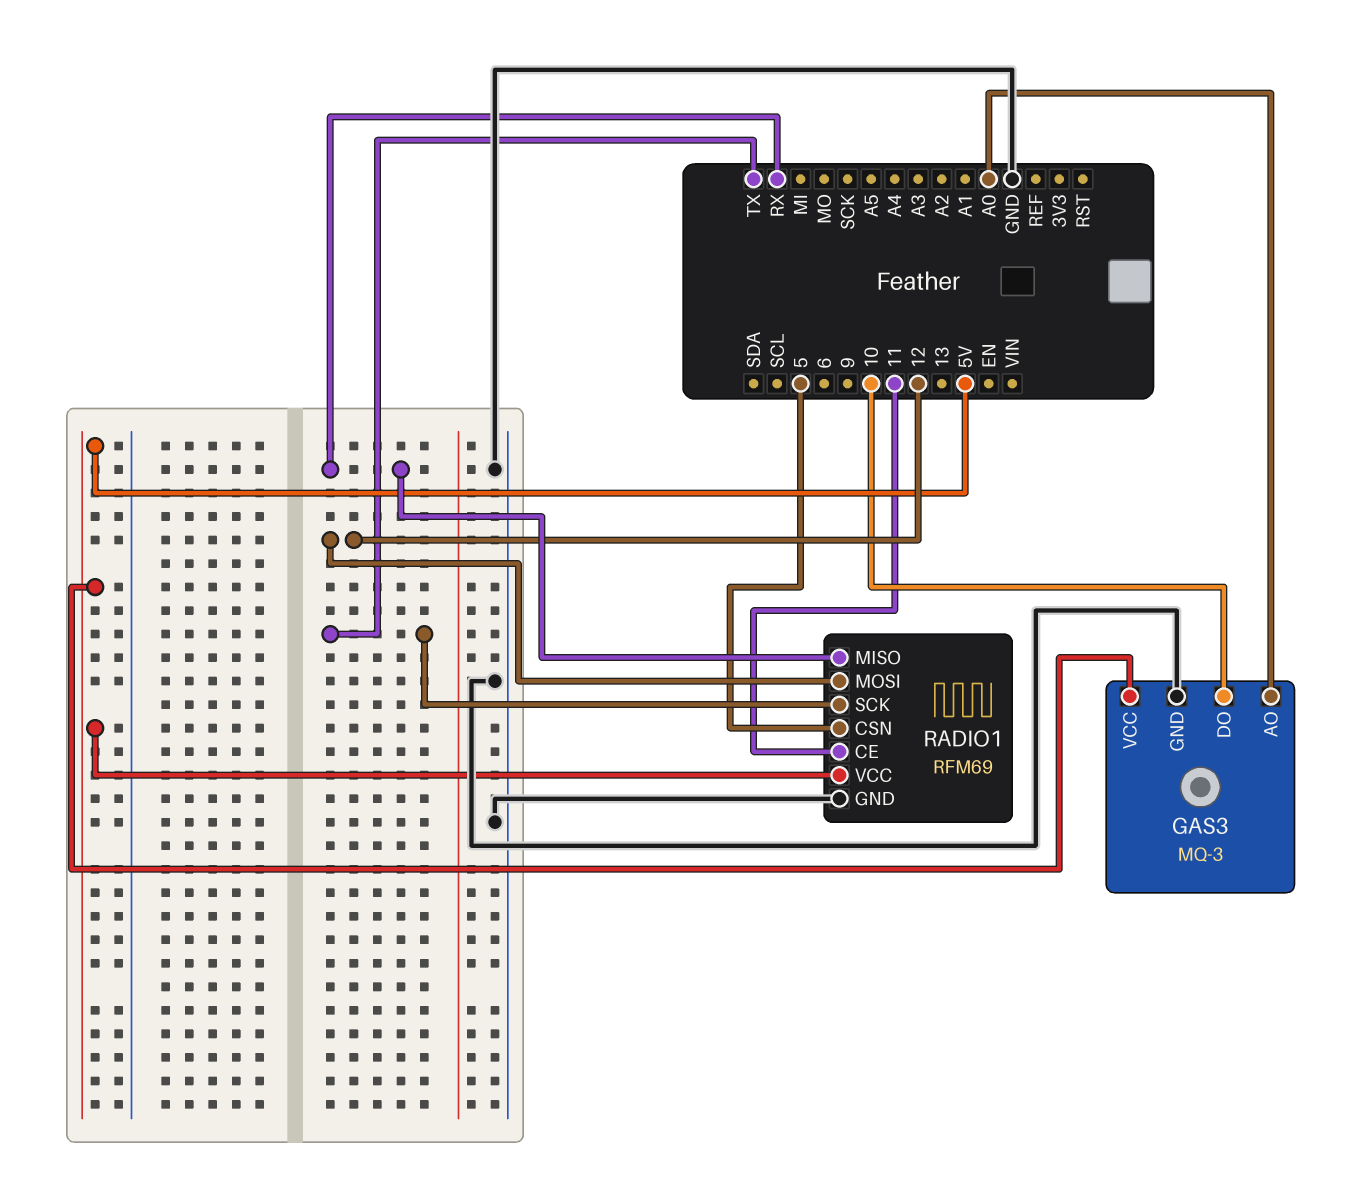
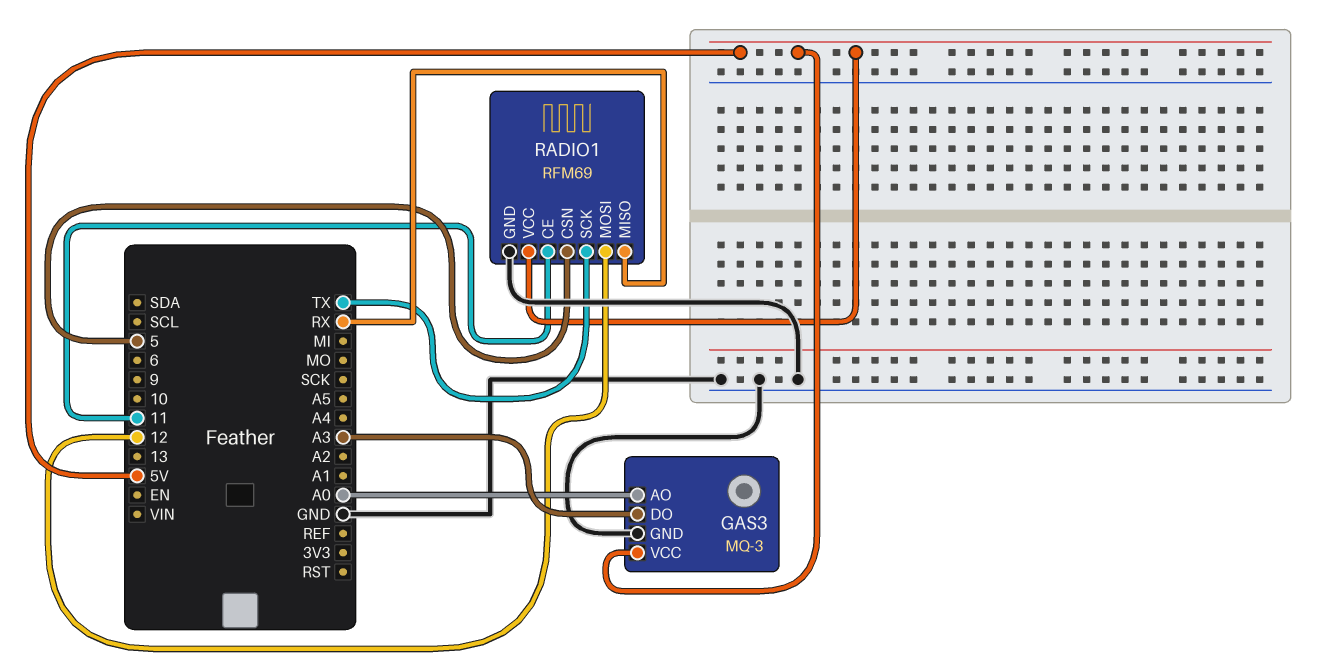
GAS3 pin DO: 10 -> A3

